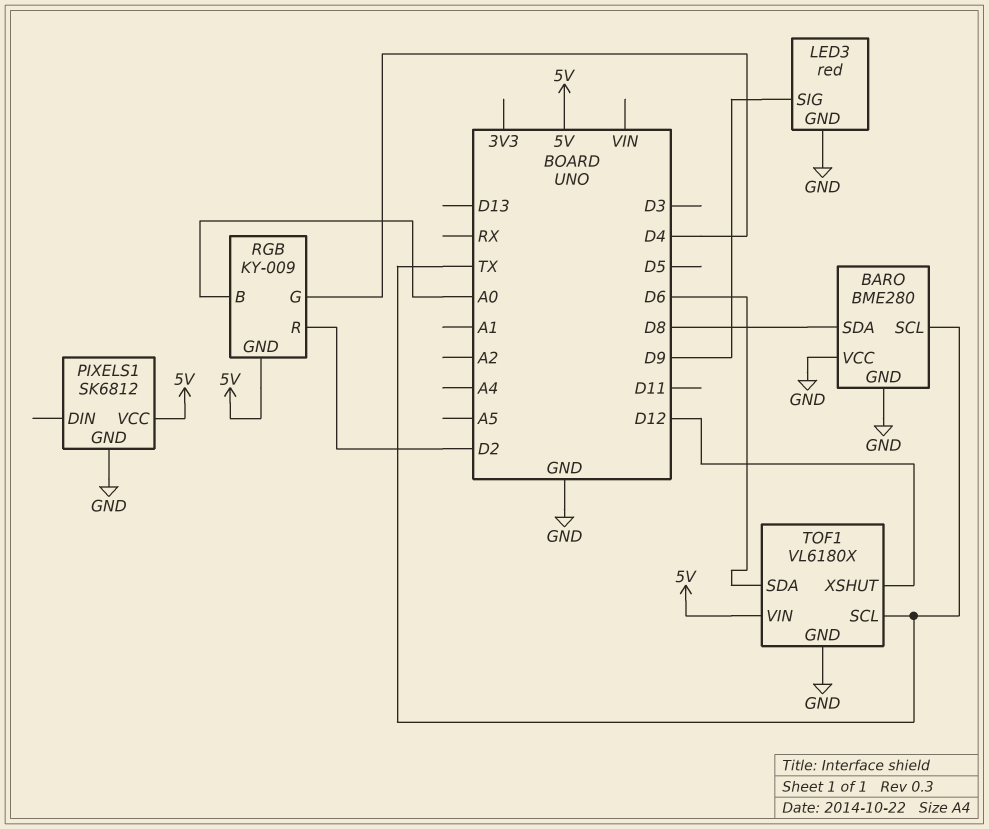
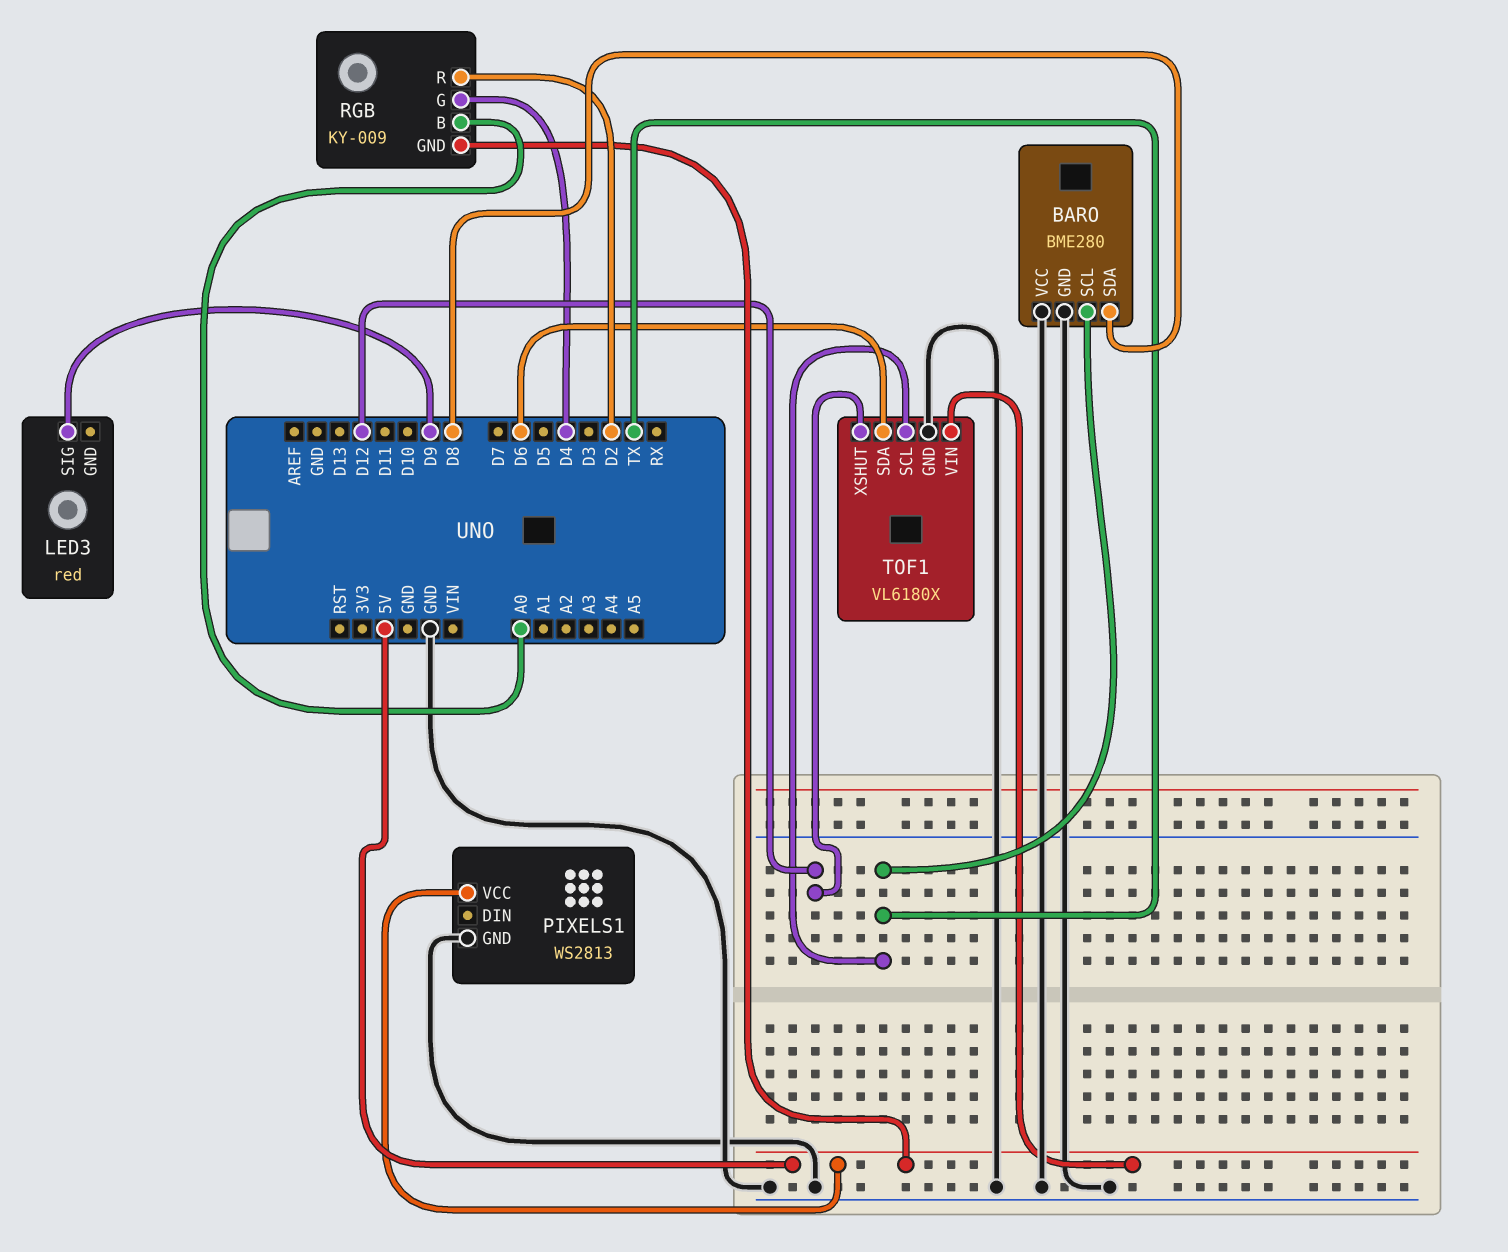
LED3 pin GND: GND -> none
PIXELS1: SK6812 -> WS2813

